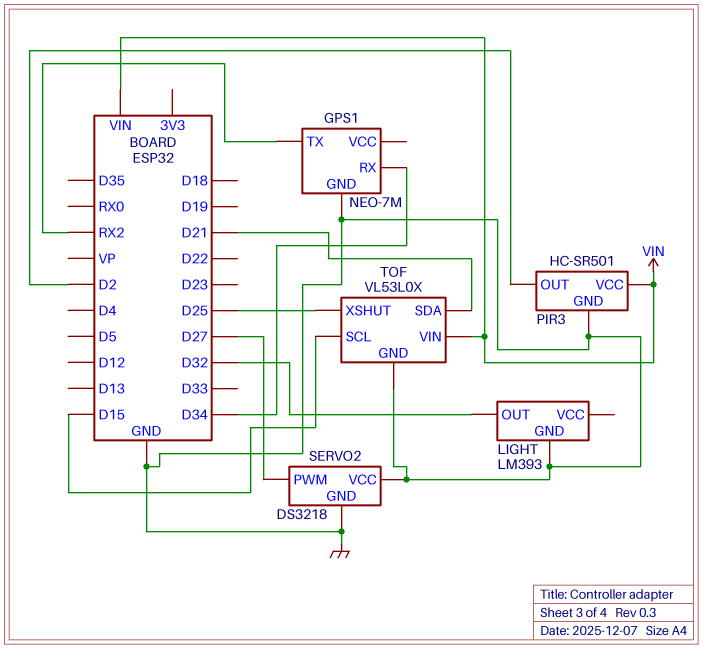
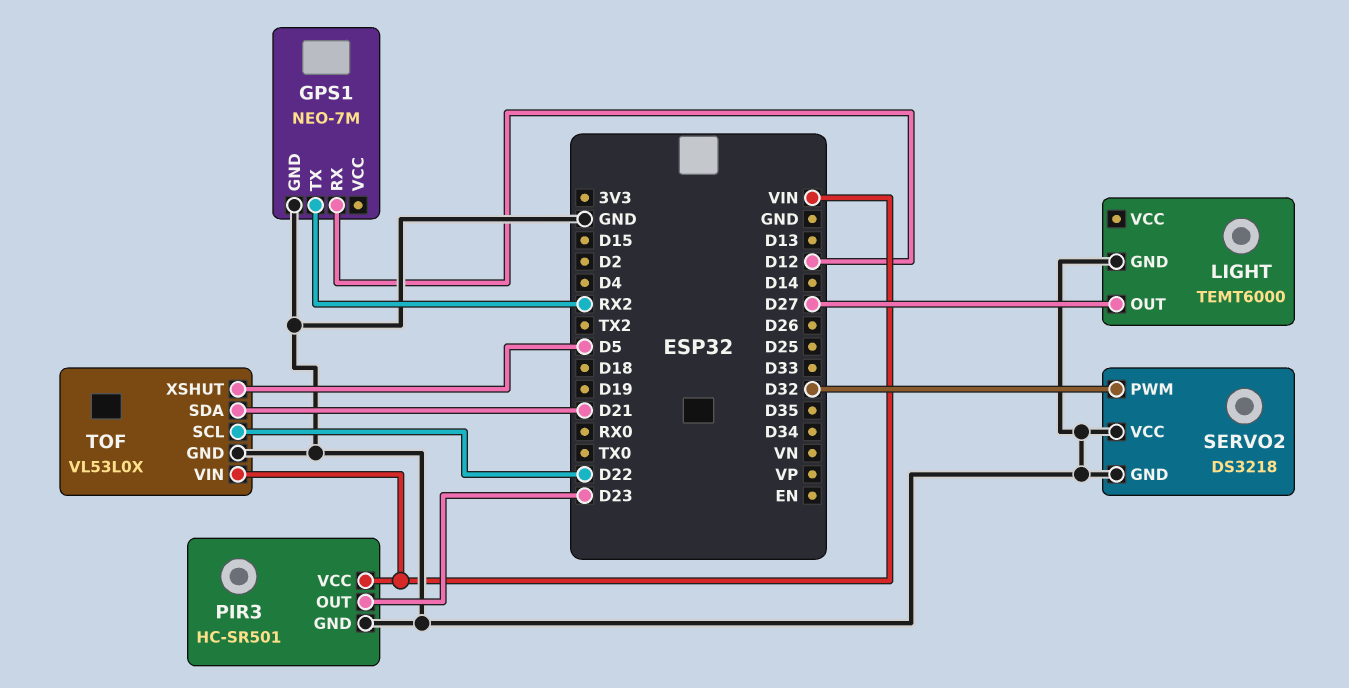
GPS1 pin RX: D34 -> D12
LIGHT: LM393 -> TEMT6000
LIGHT pin OUT: D32 -> D27
PIR3 pin OUT: D2 -> D23
SERVO2 pin PWM: D27 -> D32
TOF pin SCL: D15 -> D22
TOF pin XSHUT: D25 -> D5

